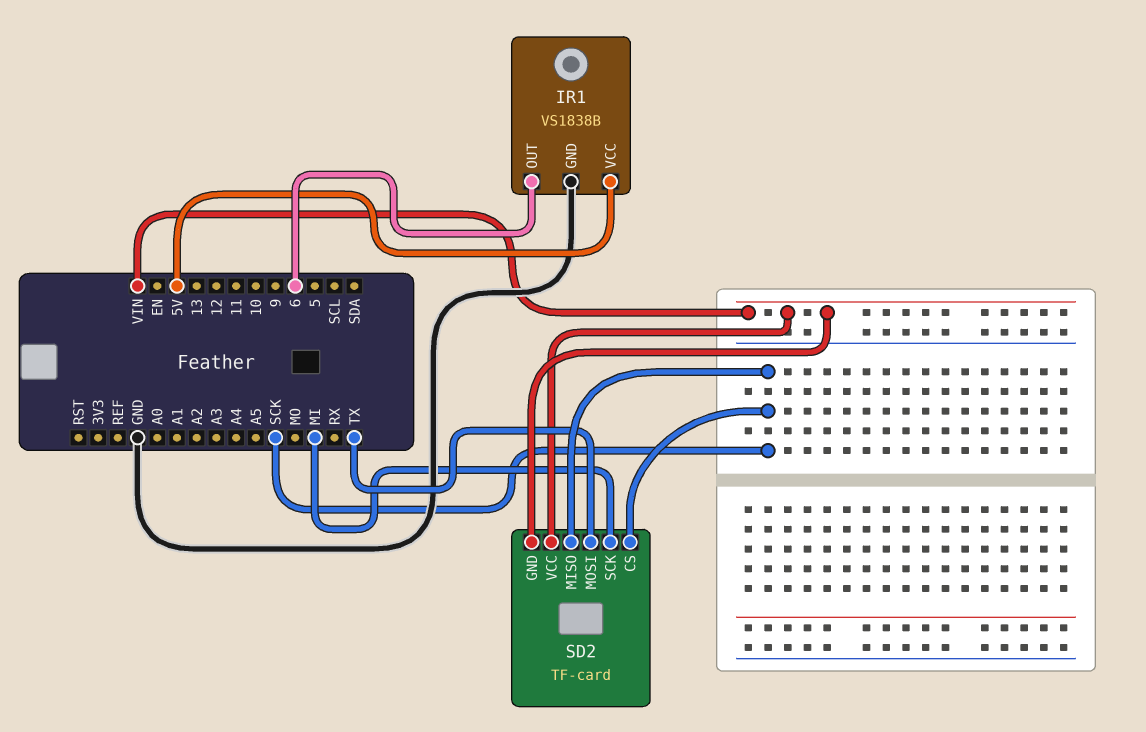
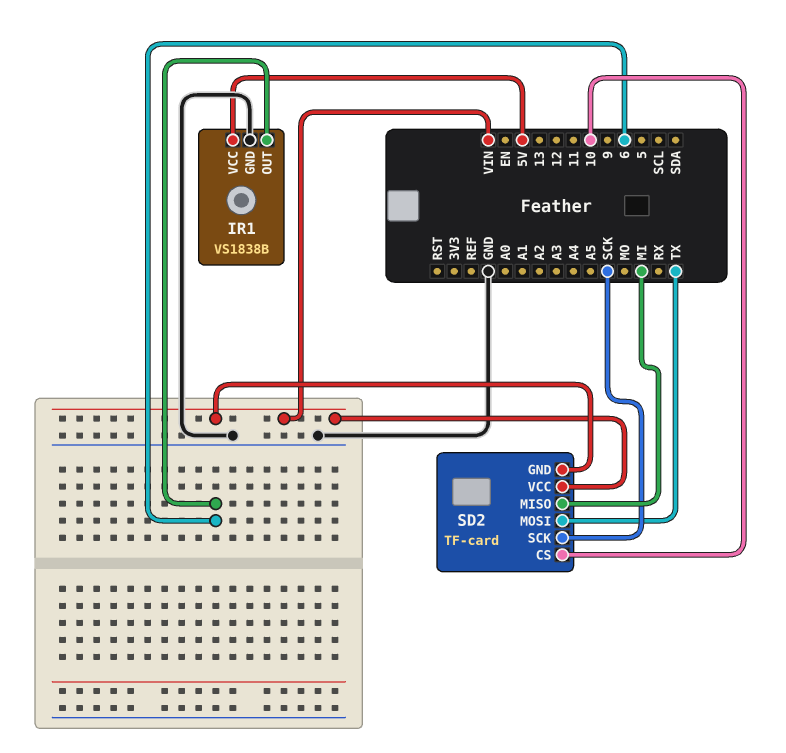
SD2 pin CS: SCK -> 10
SD2 pin MISO: SCK -> MI
SD2 pin SCK: MI -> SCK

